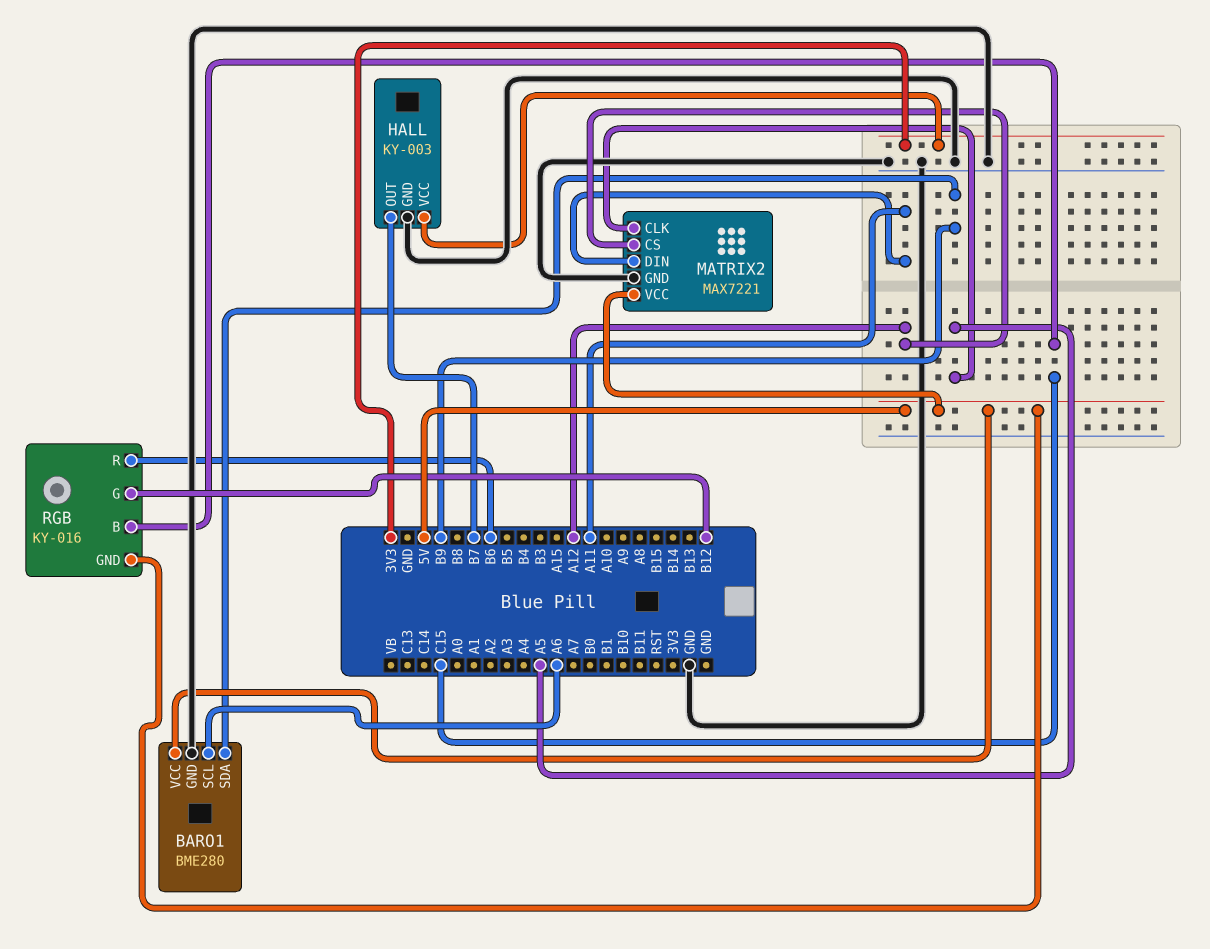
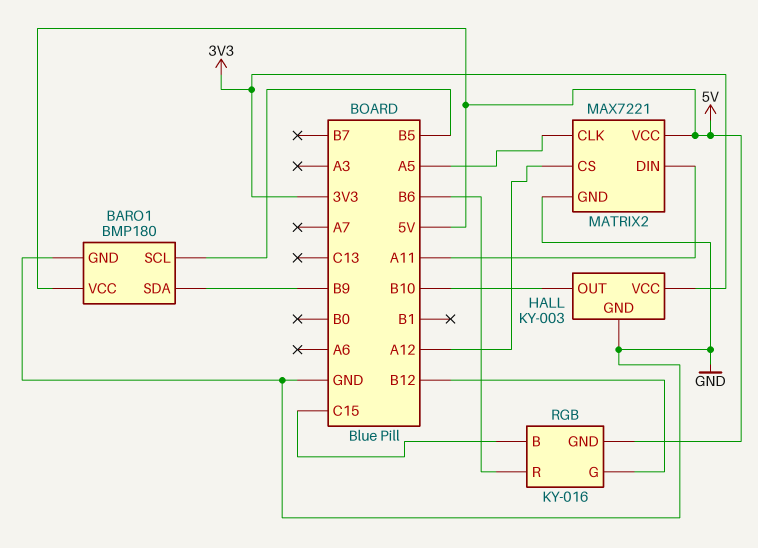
BARO1: BME280 -> BMP180
BARO1 pin SCL: A6 -> B5
HALL pin OUT: B7 -> B10

